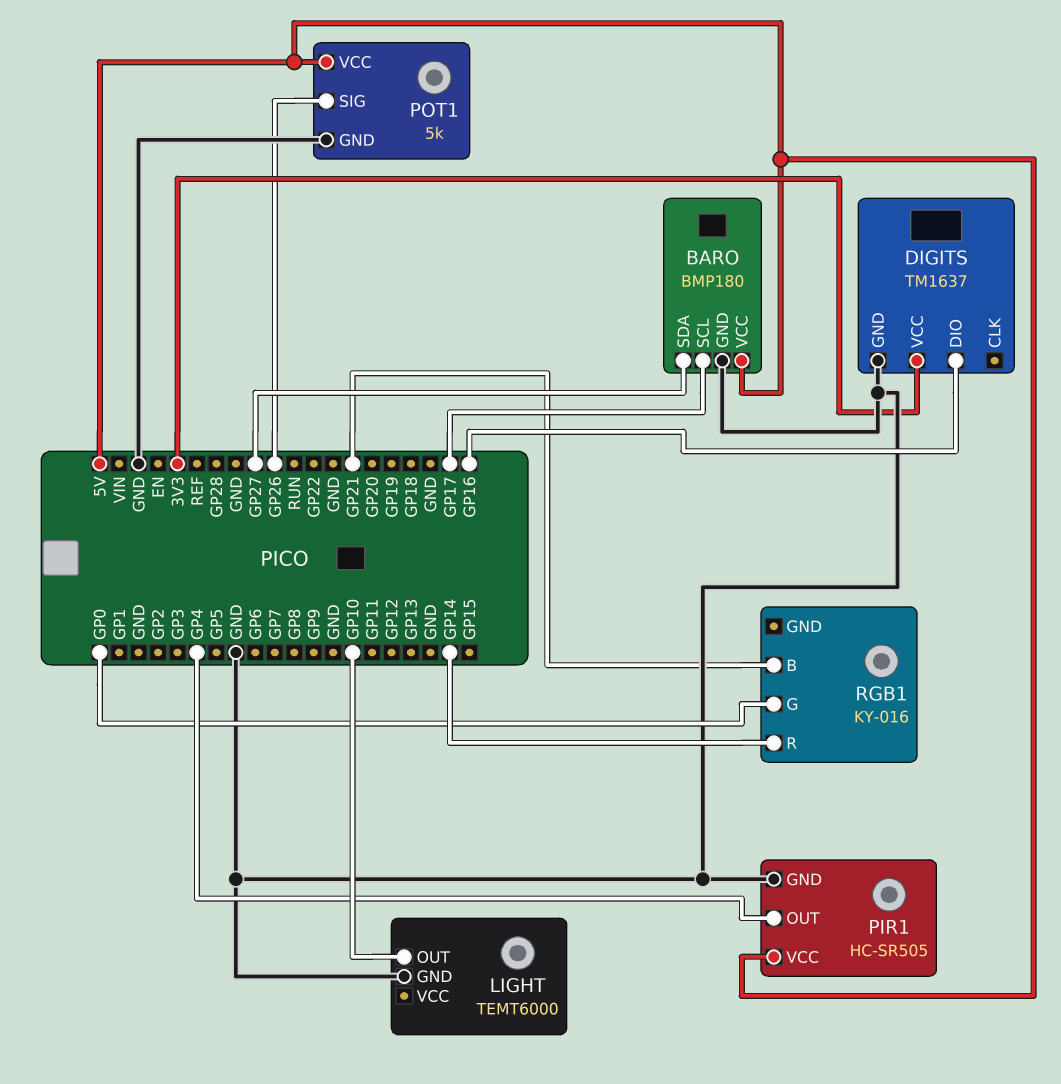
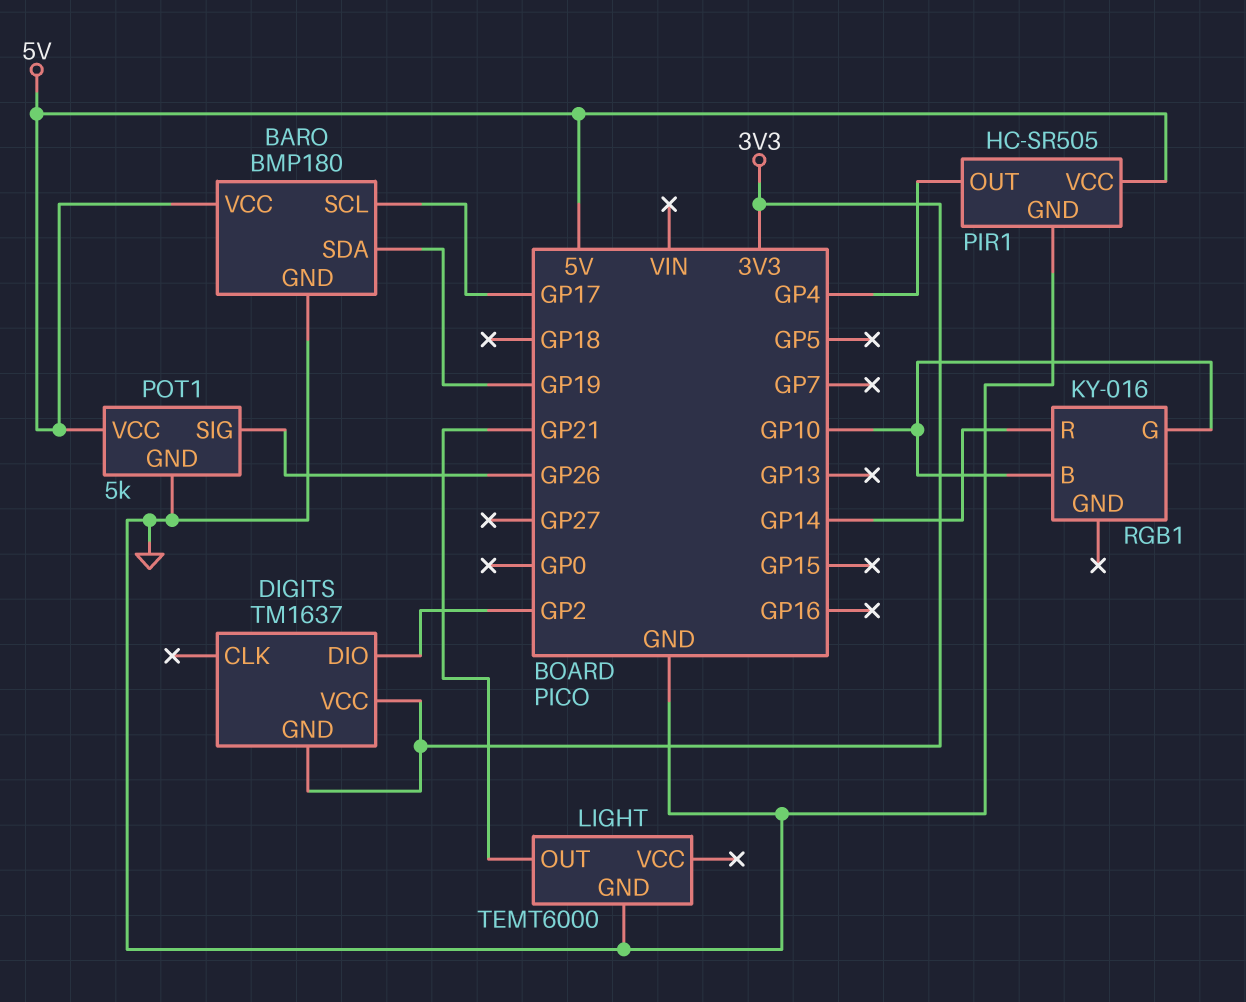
BARO pin SDA: GP27 -> GP19
DIGITS pin DIO: GP16 -> GP2
DIGITS pin GND: GND -> 3V3
LIGHT pin OUT: GP10 -> GP21
RGB1 pin B: GP21 -> GP10
RGB1 pin G: GP0 -> GP10

